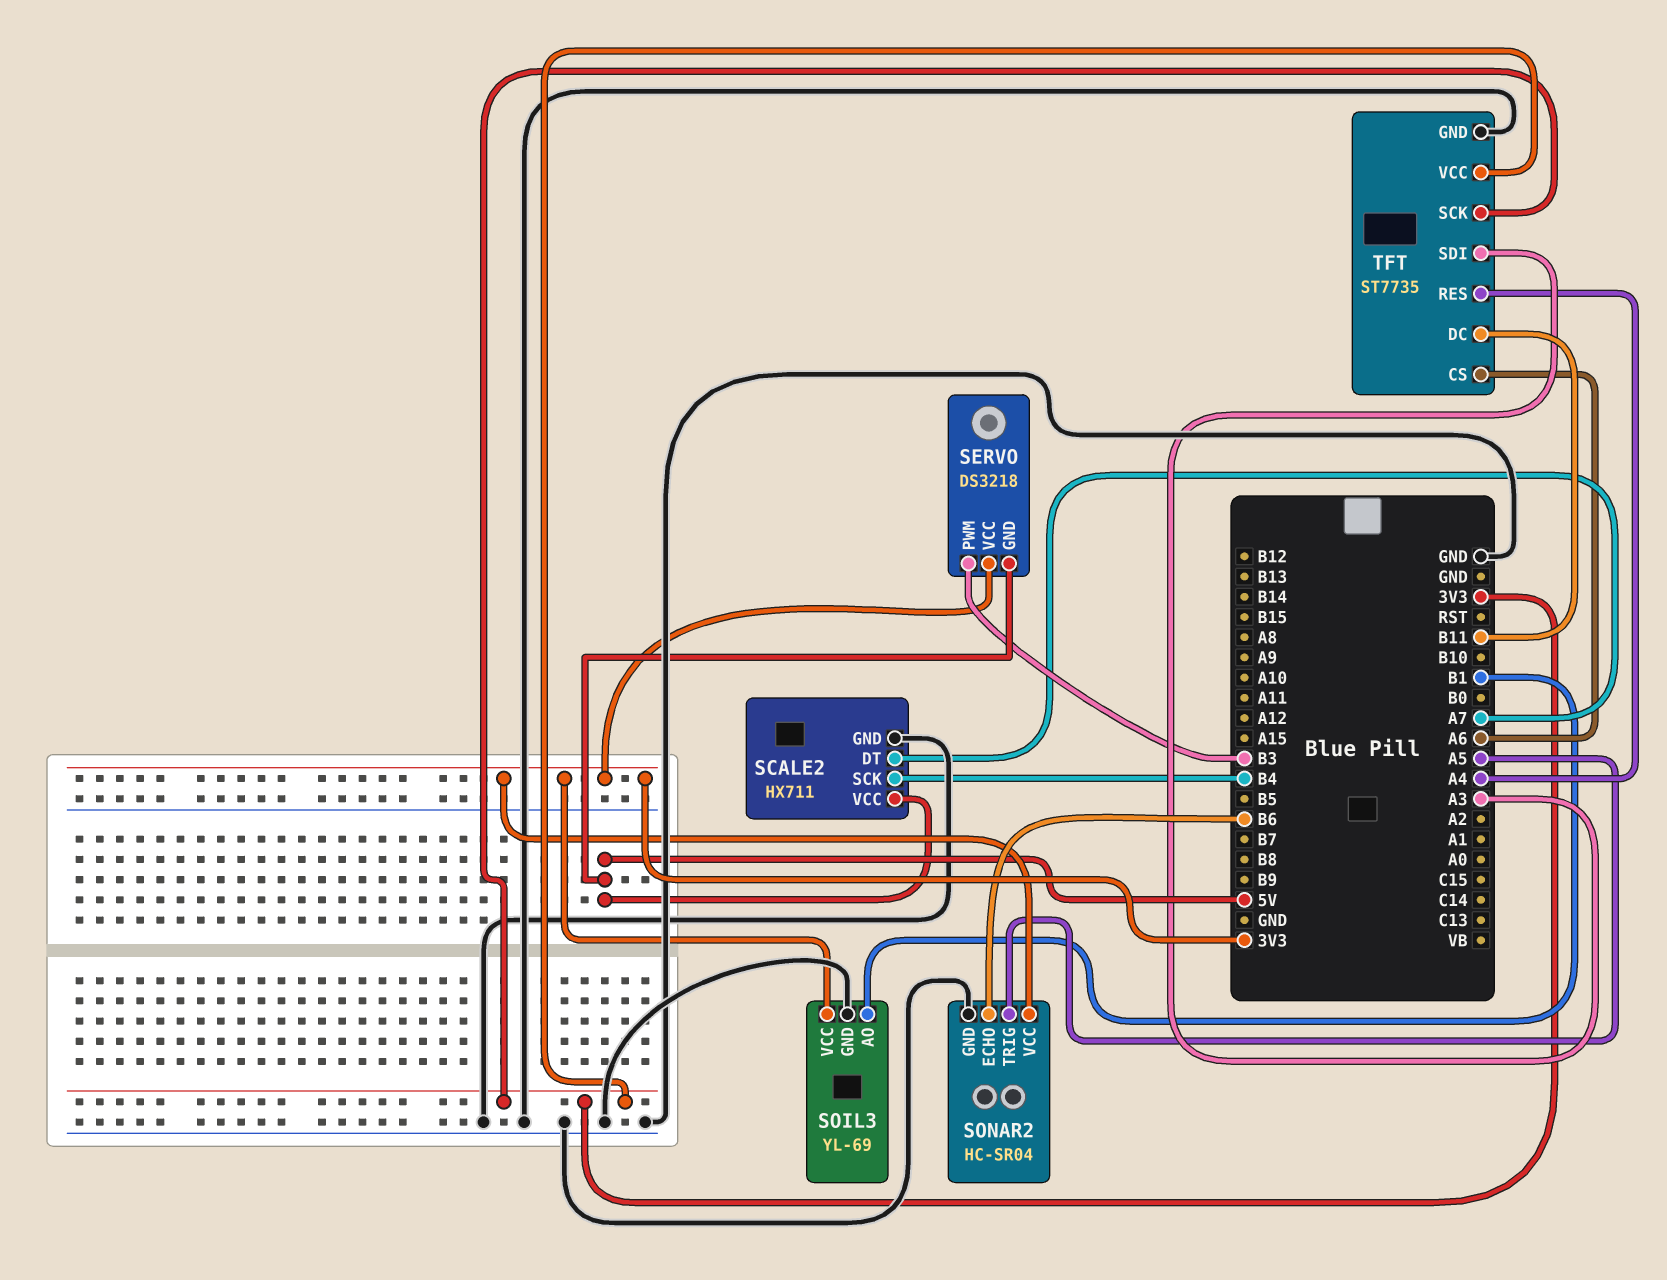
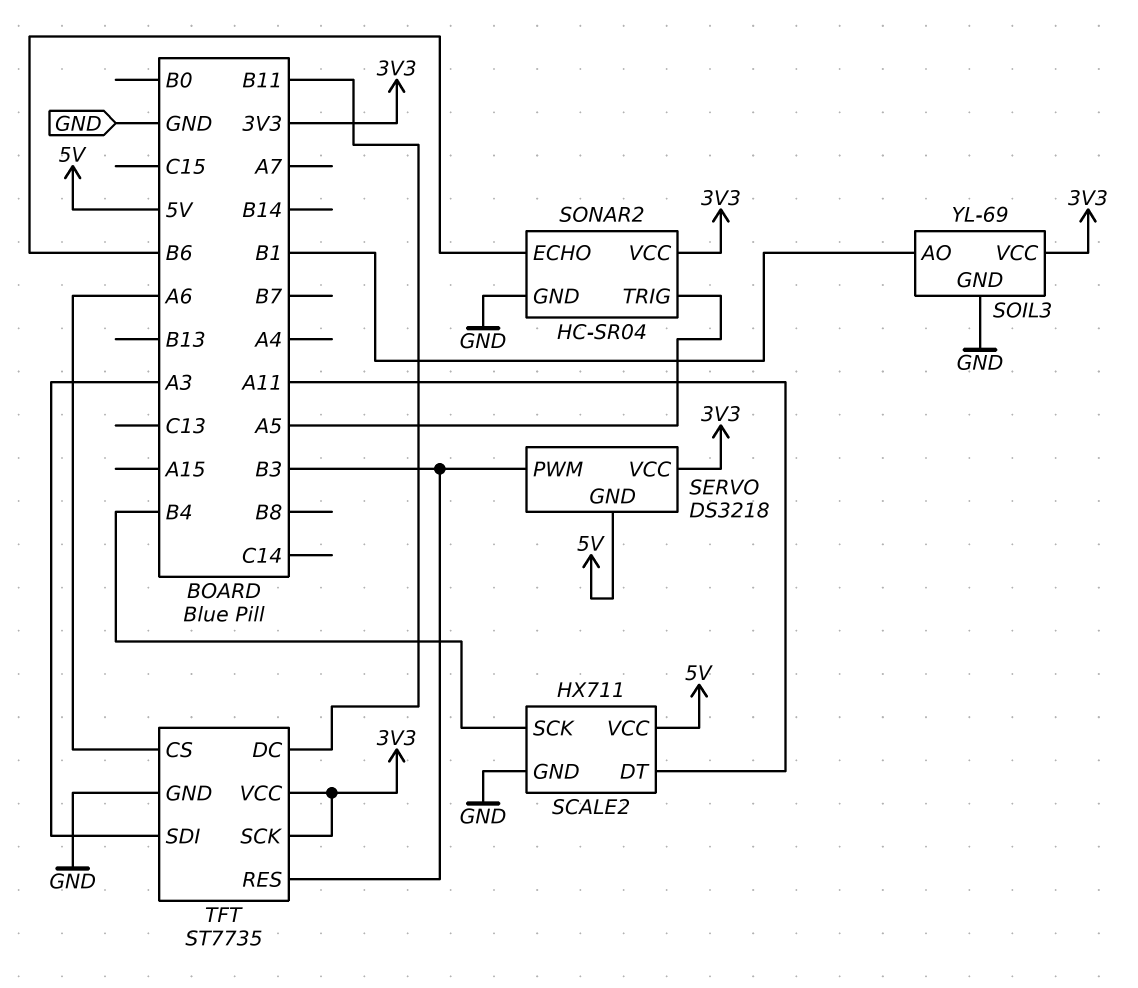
SCALE2 pin DT: A7 -> A11
TFT pin RES: A4 -> B3

